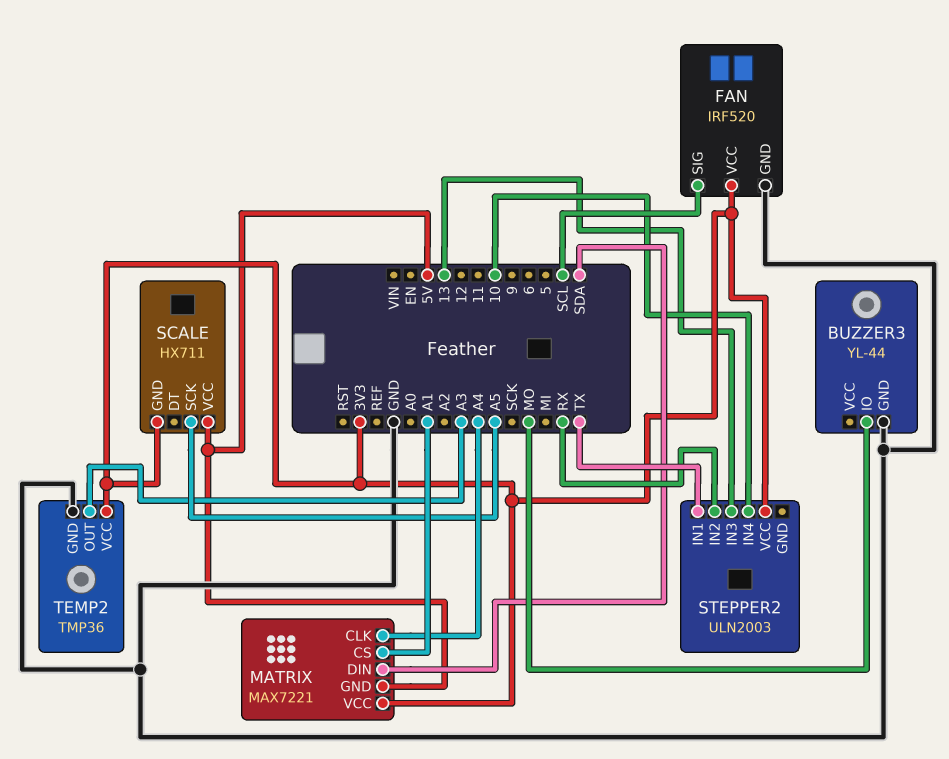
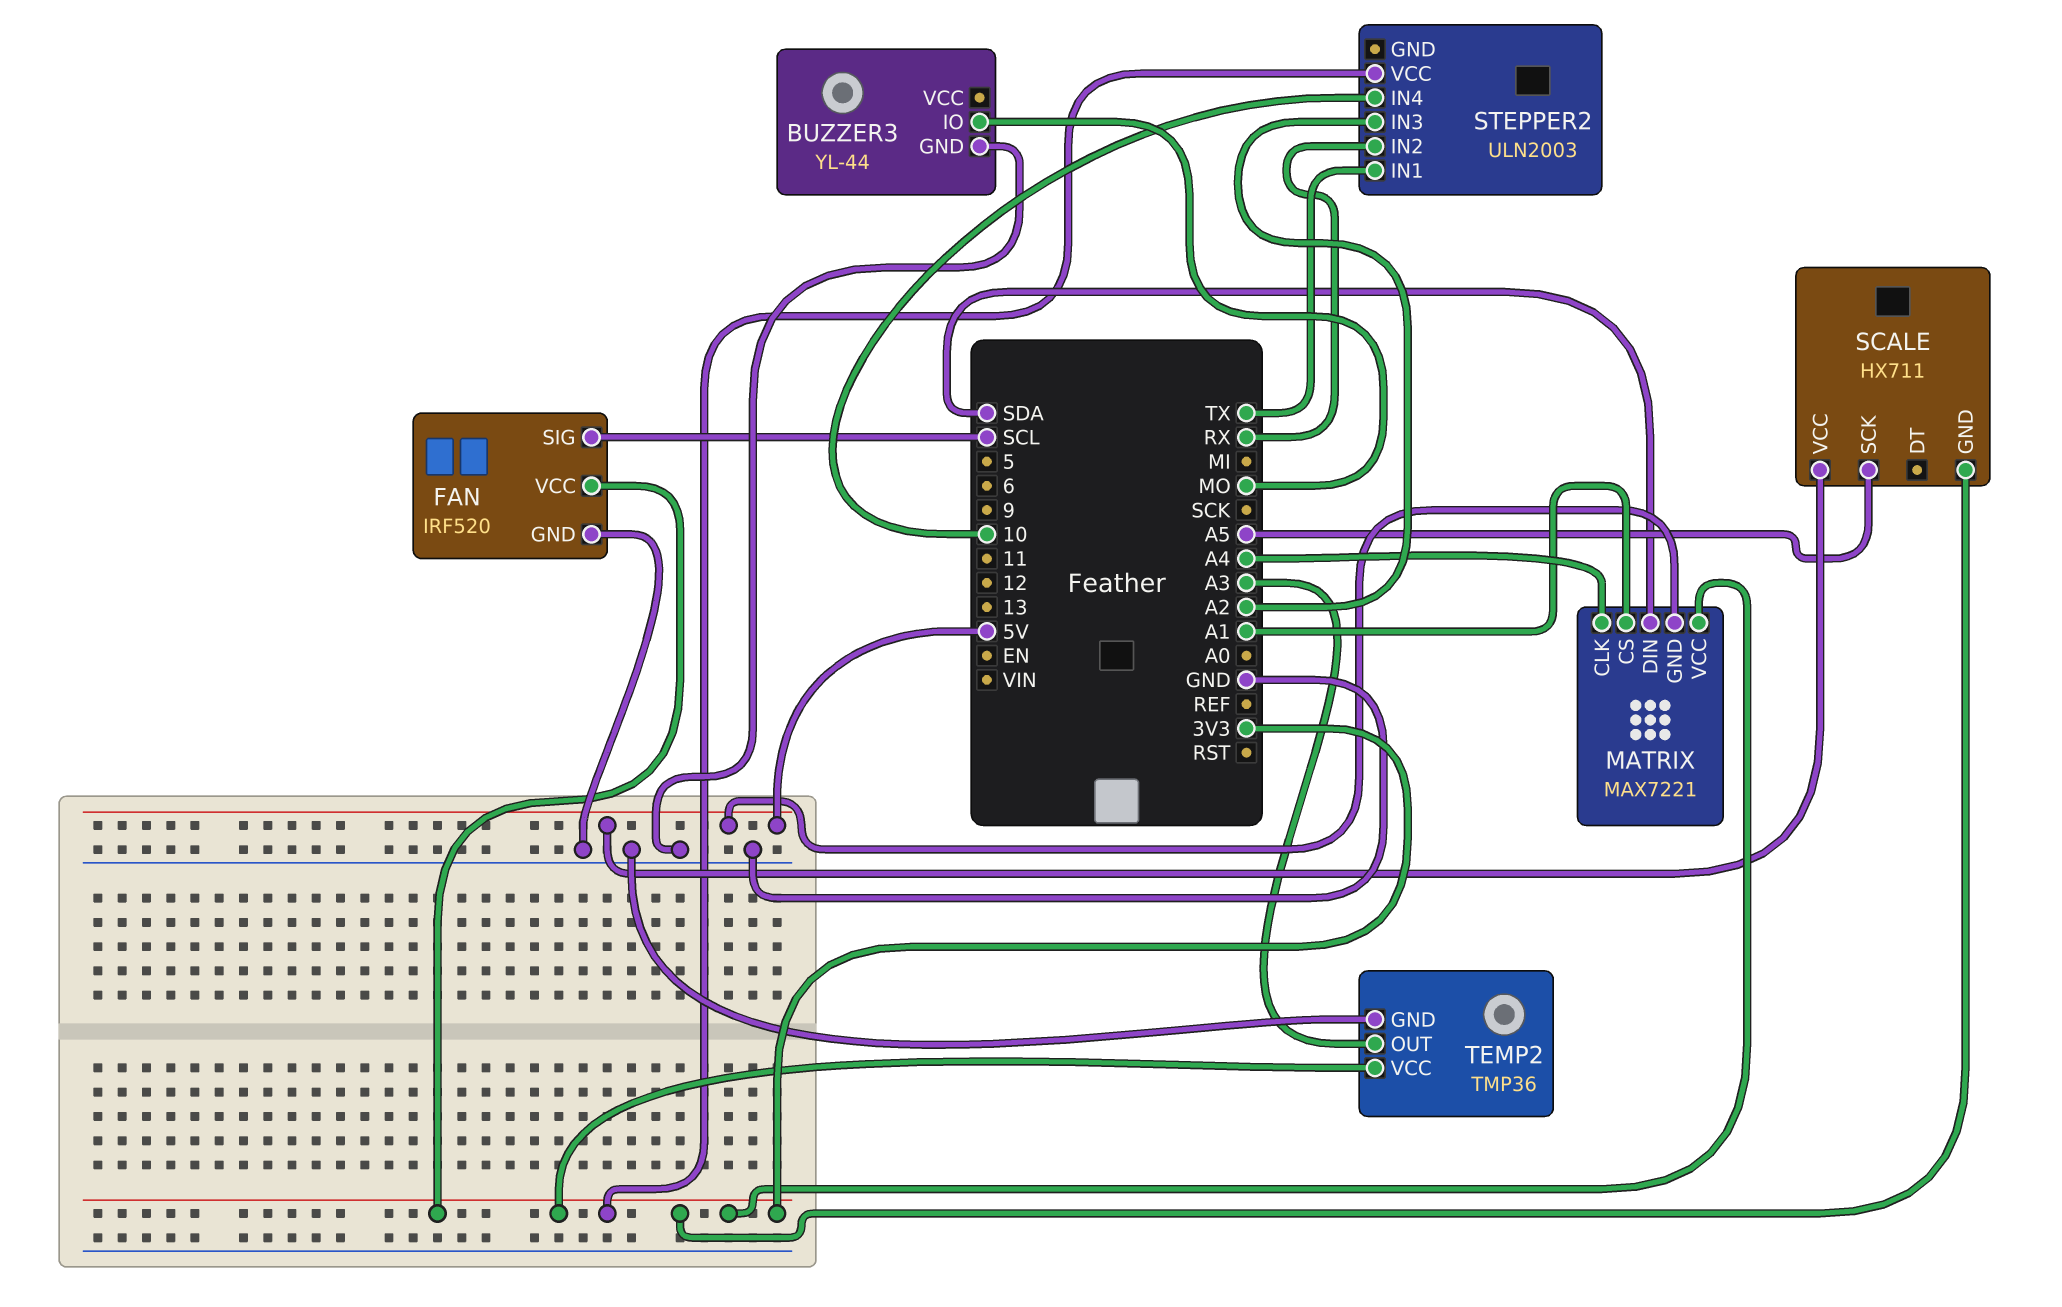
STEPPER2 pin IN3: 13 -> A2

